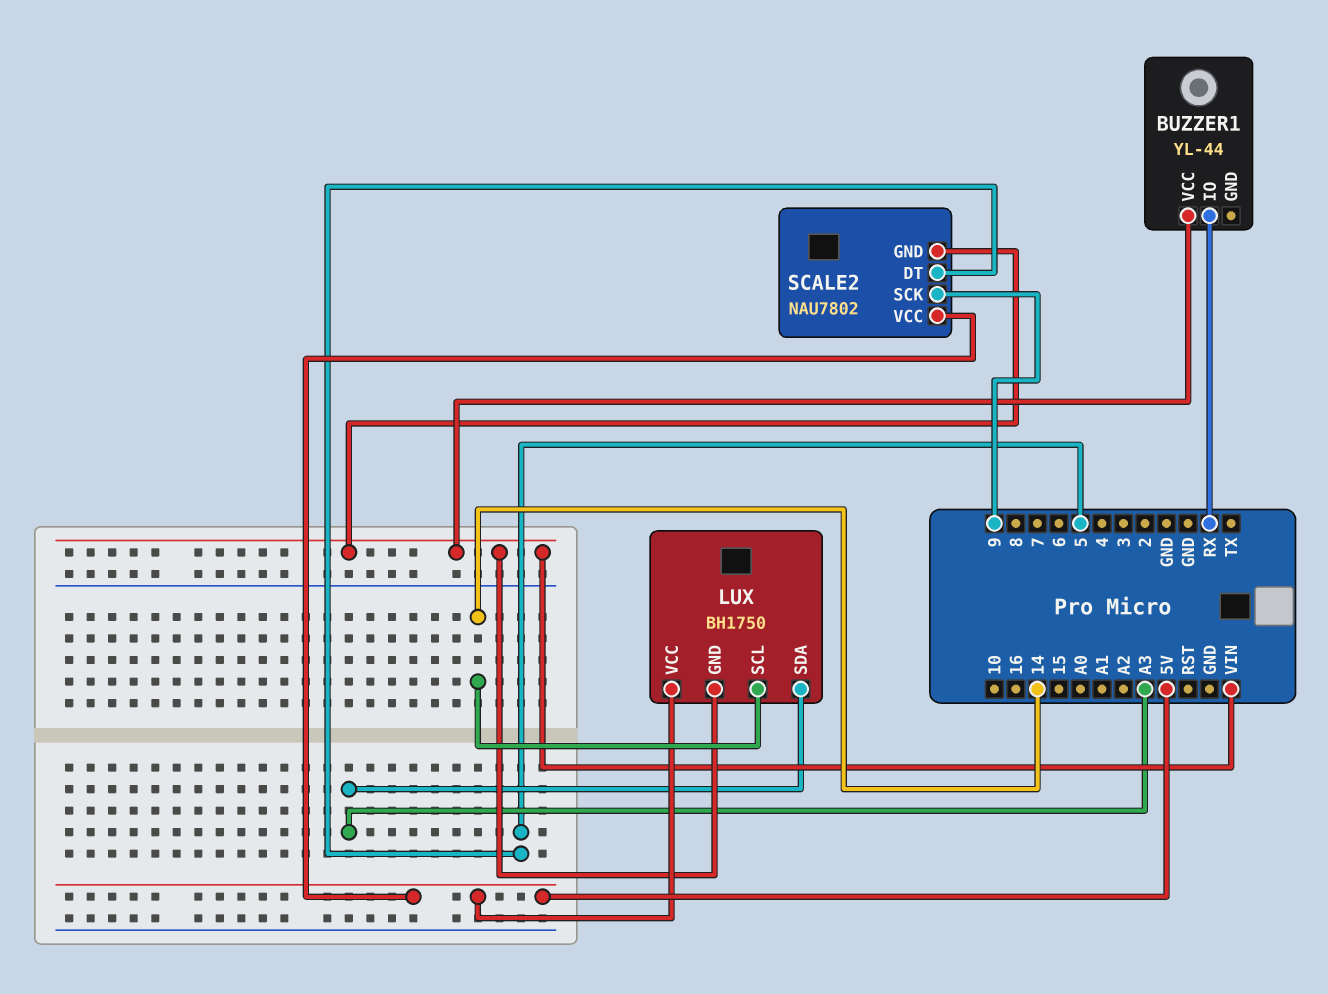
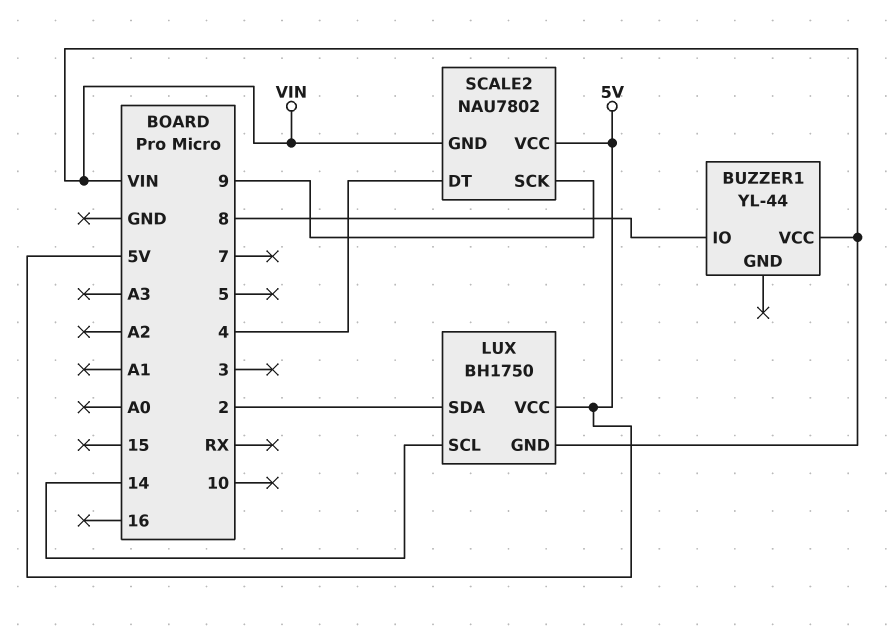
BUZZER1 pin IO: RX -> 8
LUX pin SDA: A3 -> 2
SCALE2 pin DT: 5 -> 4

